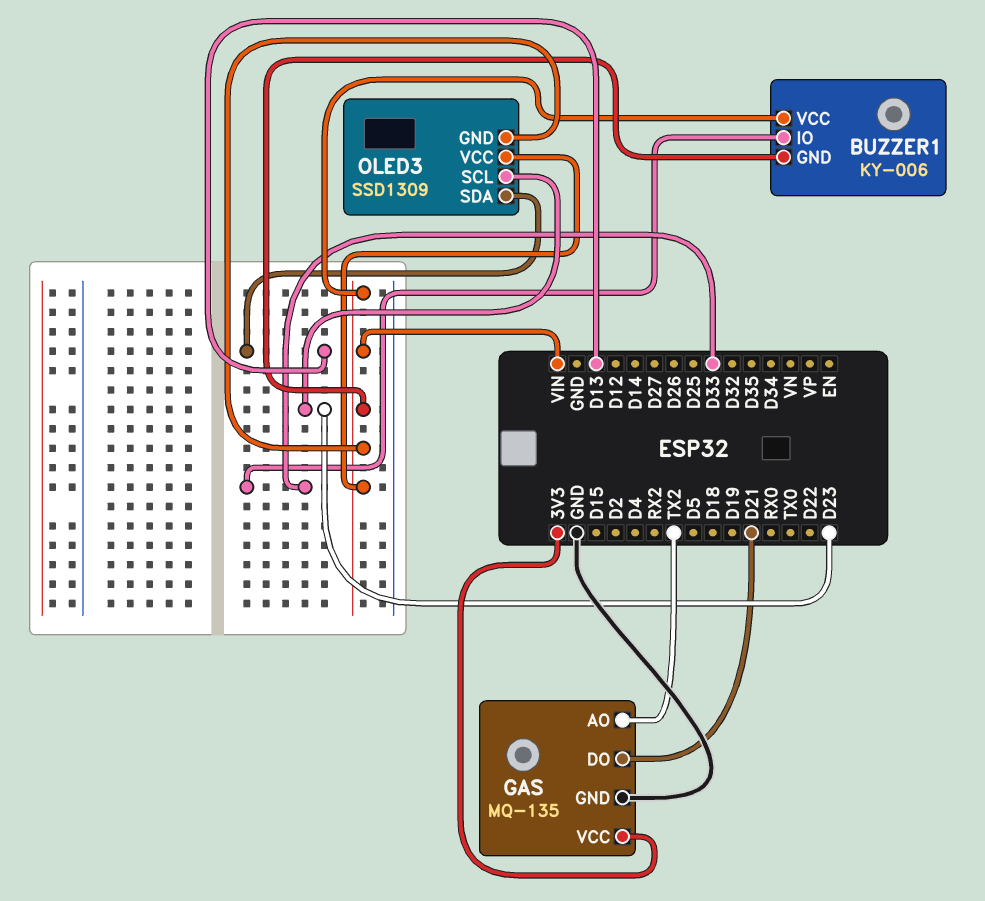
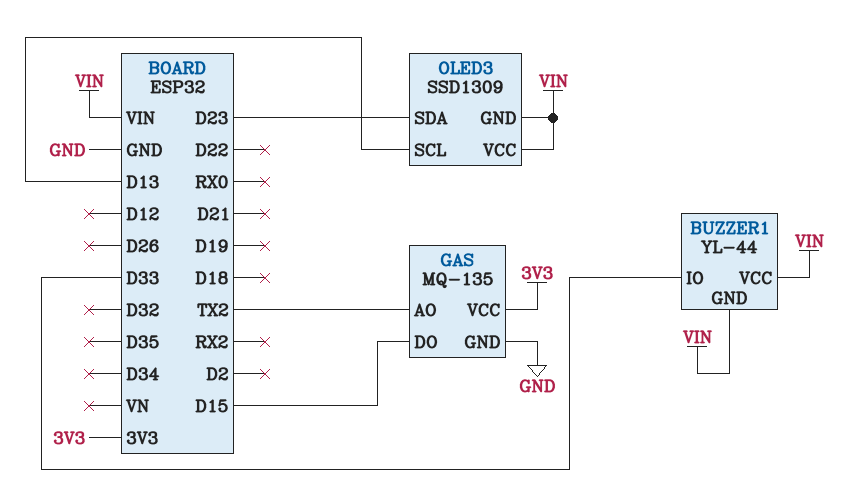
BUZZER1: KY-006 -> YL-44
GAS pin DO: D21 -> D15
OLED3 pin SCL: D23 -> D13
OLED3 pin SDA: D13 -> D23

